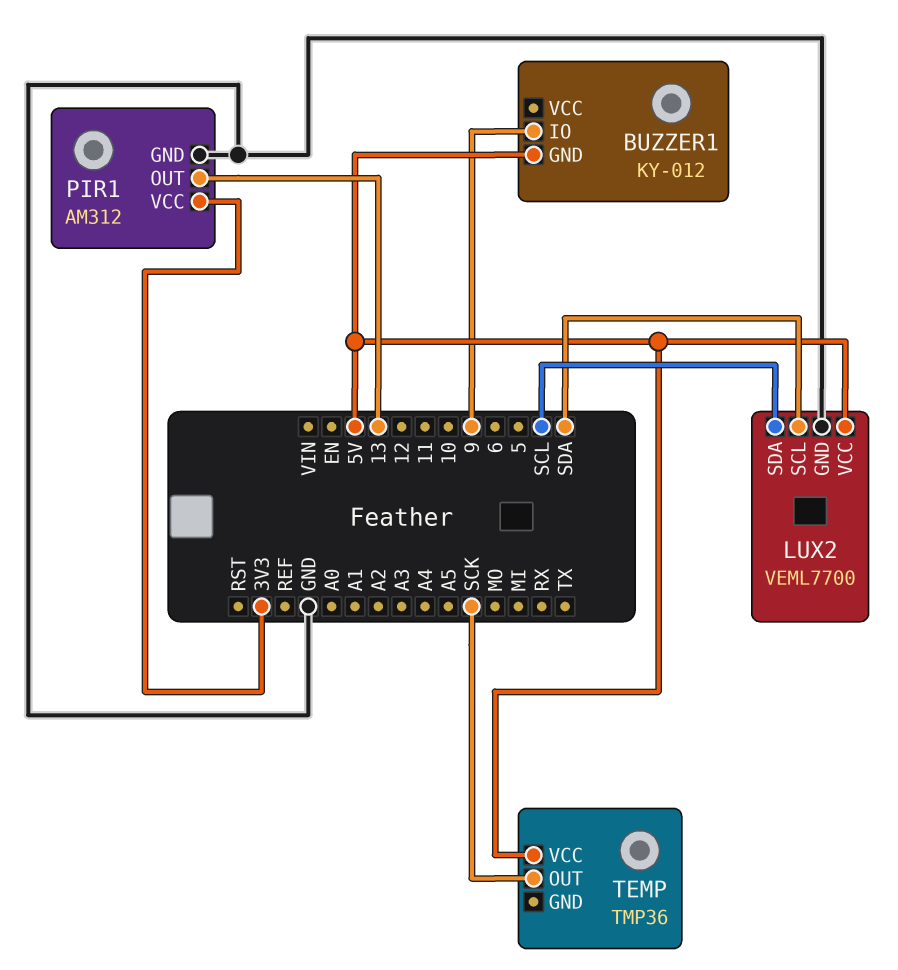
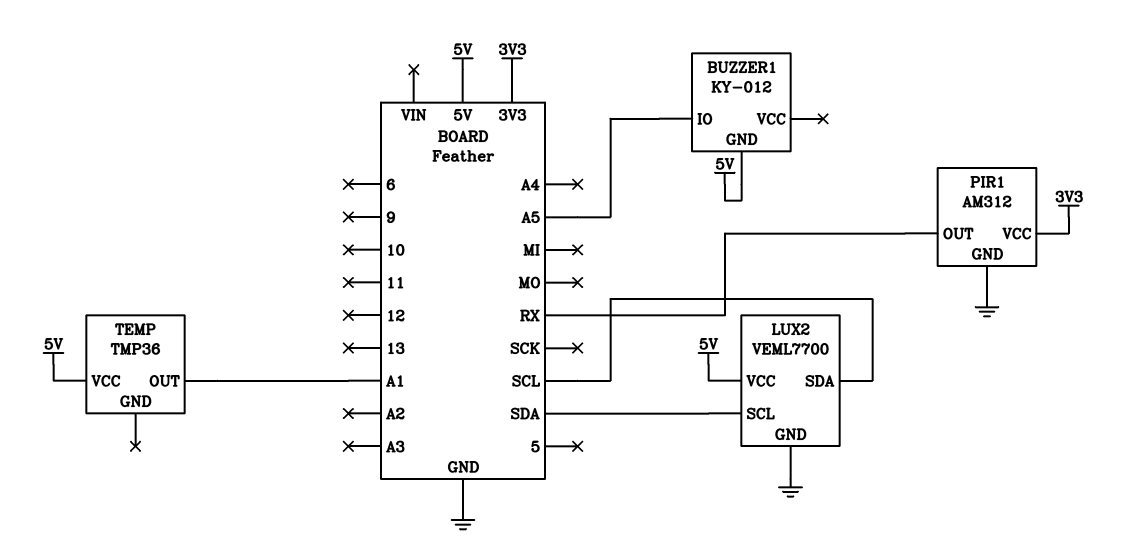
BUZZER1 pin IO: 9 -> A5
PIR1 pin OUT: 13 -> RX
TEMP pin OUT: SCK -> A1

